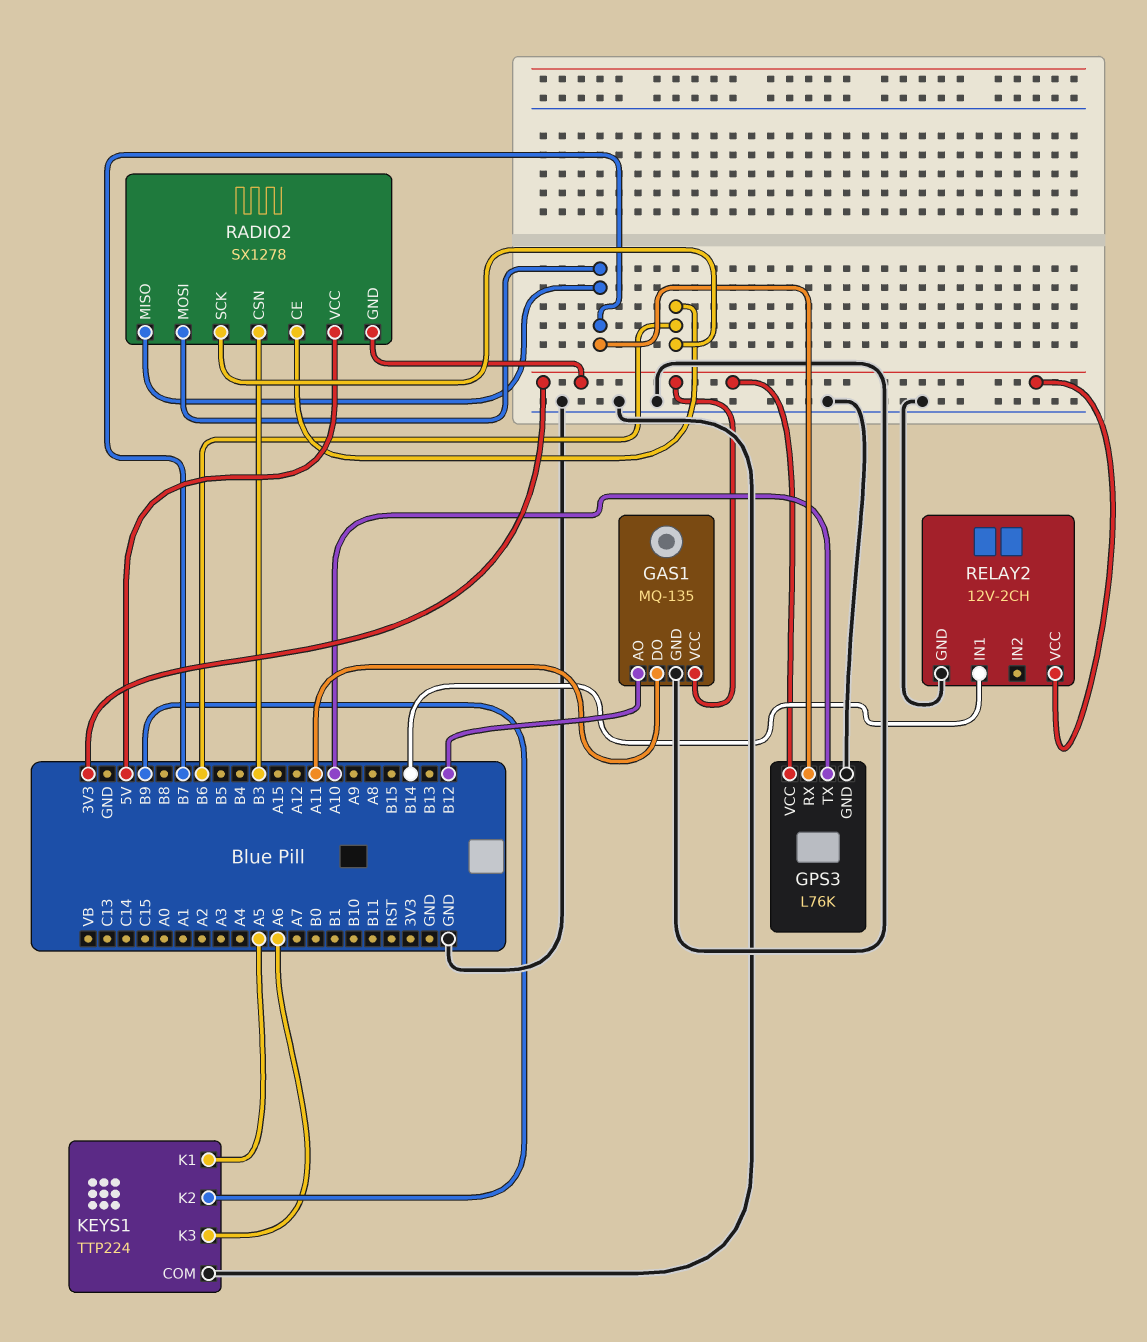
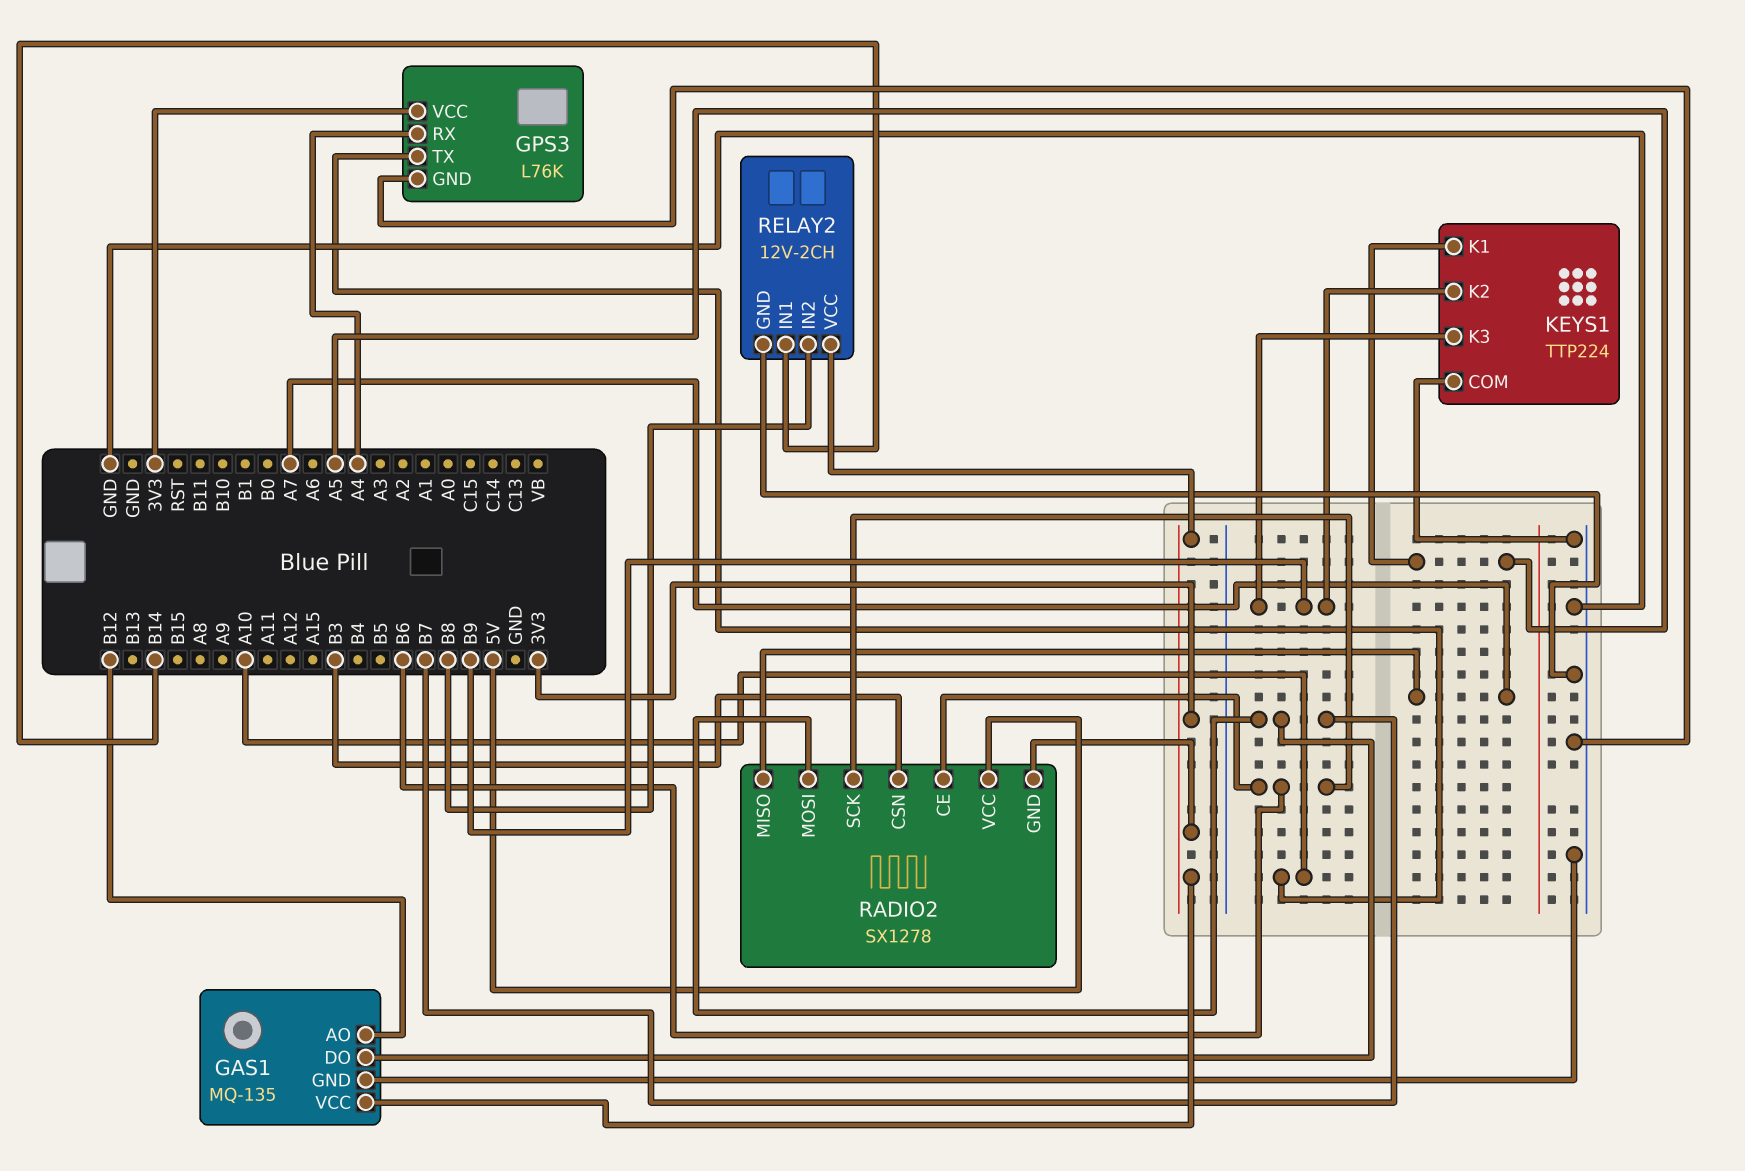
GAS1 pin DO: A11 -> B7
GPS3 pin RX: B7 -> A4
KEYS1 pin K3: A6 -> B9
RADIO2 pin MISO: B7 -> A7
RELAY2 pin IN2: none -> B8

